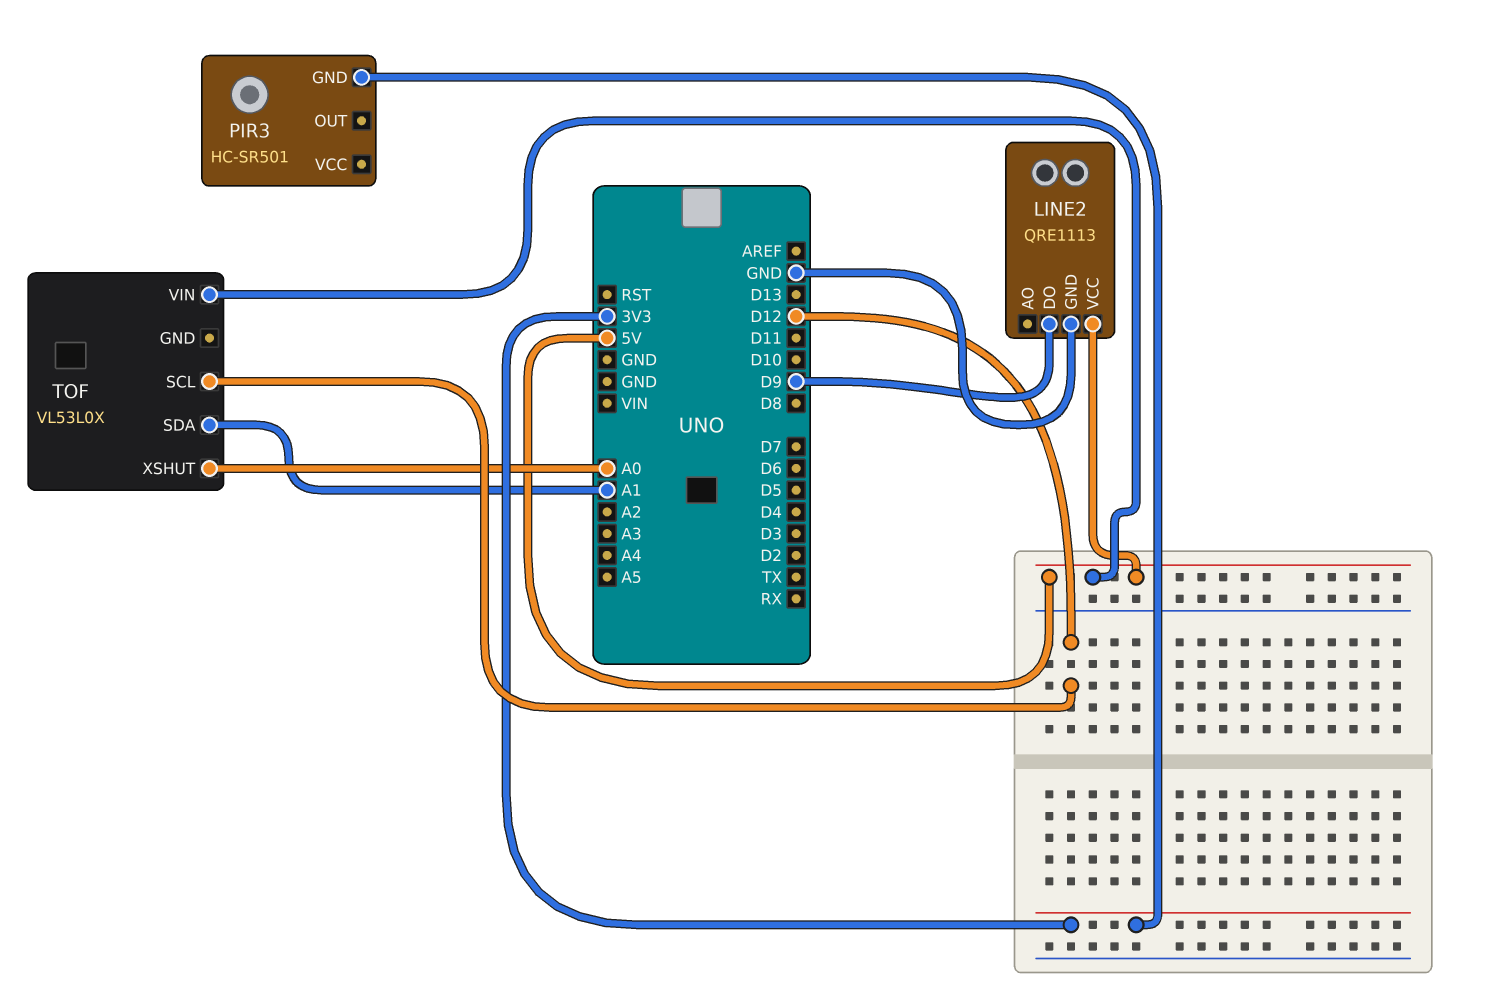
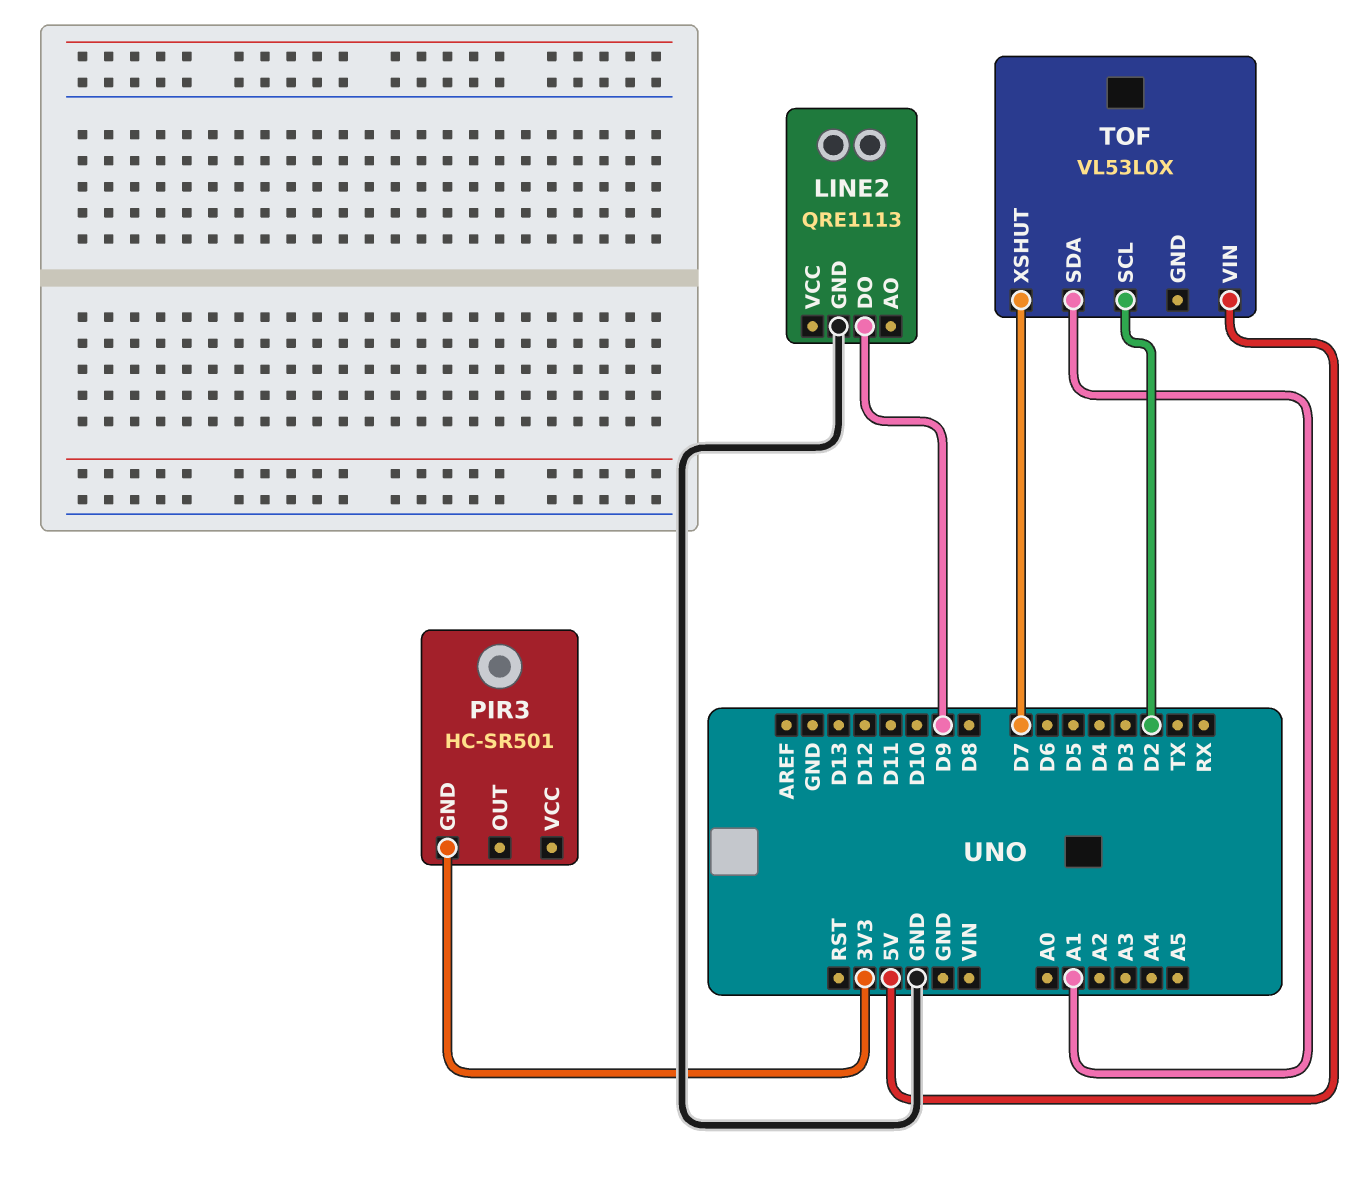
LINE2 pin VCC: 5V -> none
TOF pin SCL: D12 -> D2
TOF pin XSHUT: A0 -> D7

